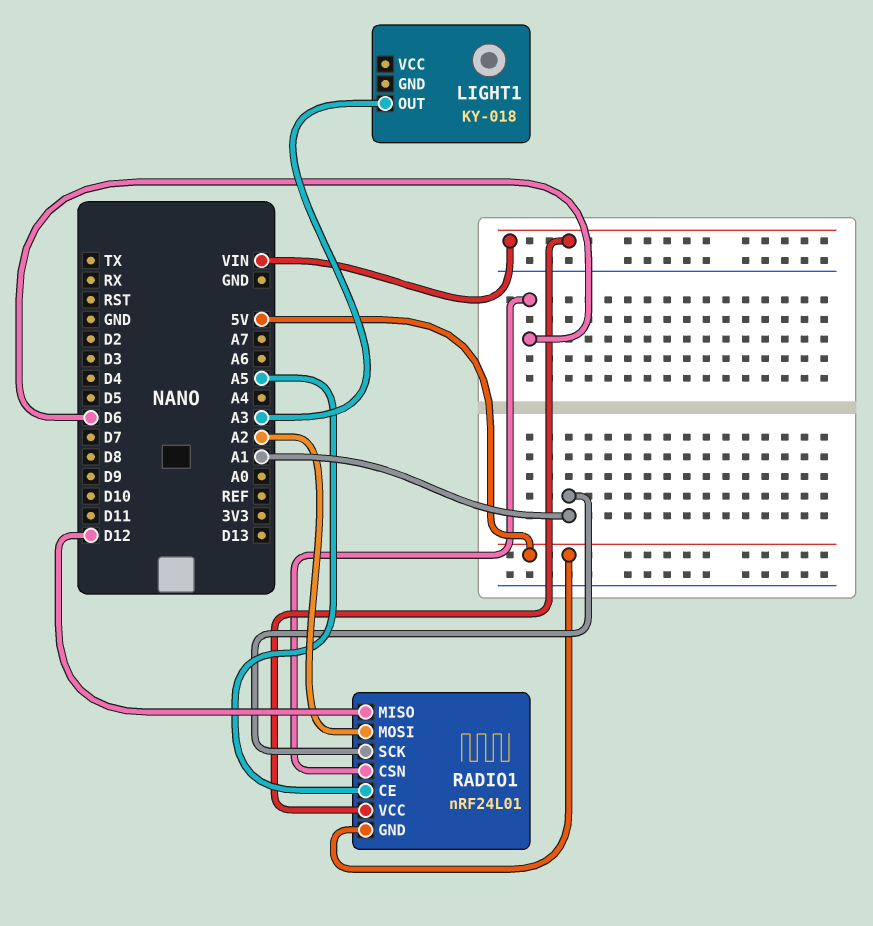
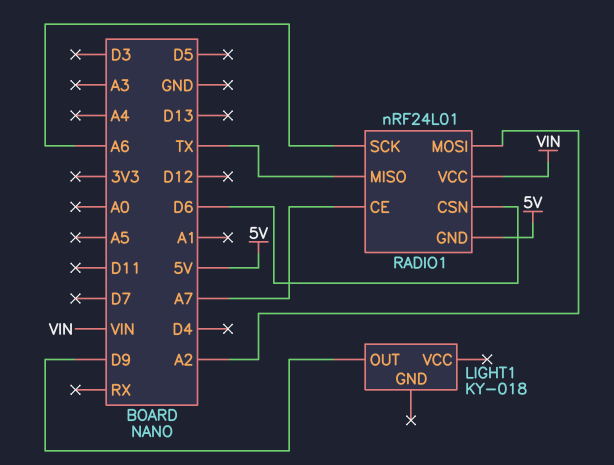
LIGHT1 pin OUT: A3 -> D9
RADIO1 pin CE: A5 -> A7
RADIO1 pin MISO: D12 -> TX
RADIO1 pin SCK: A1 -> A6

